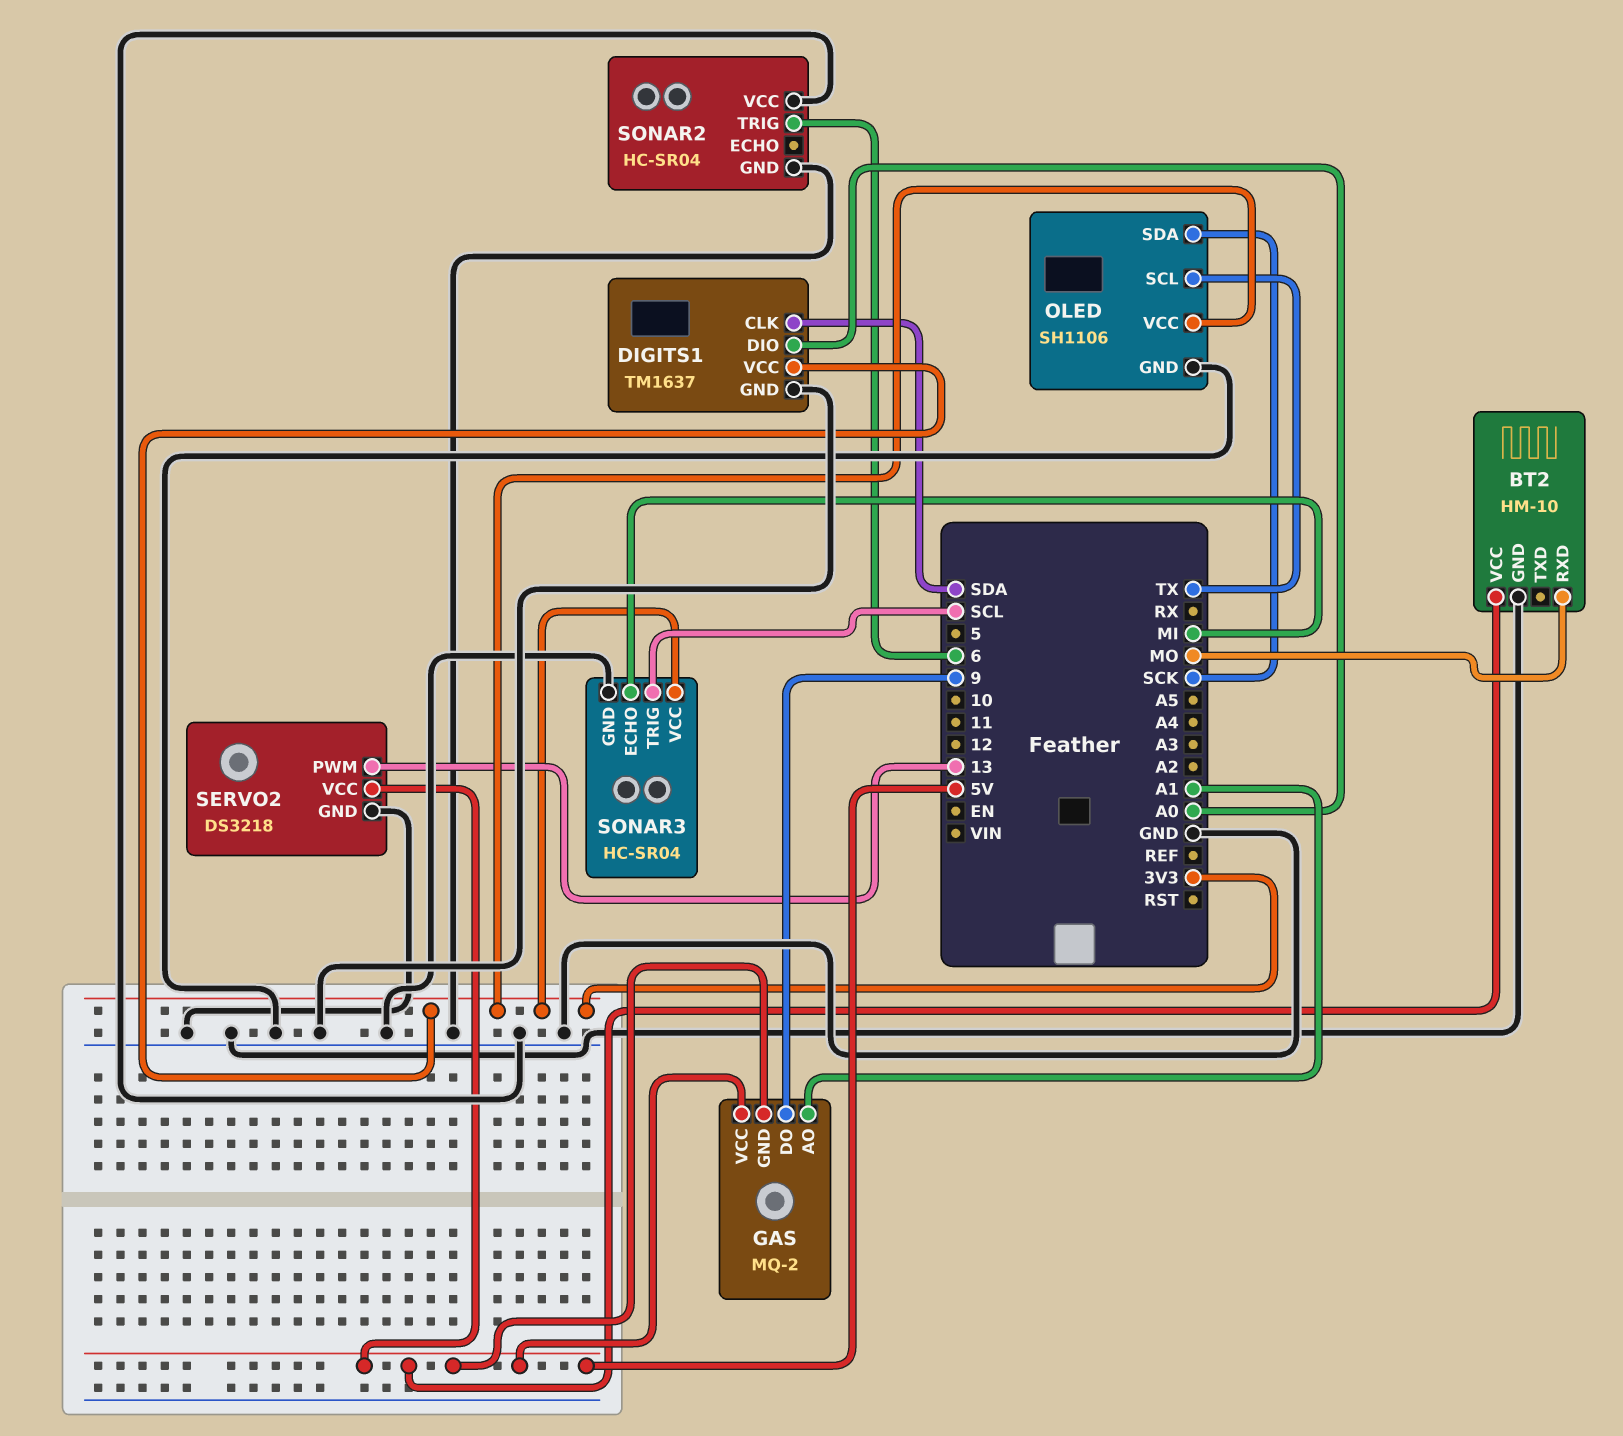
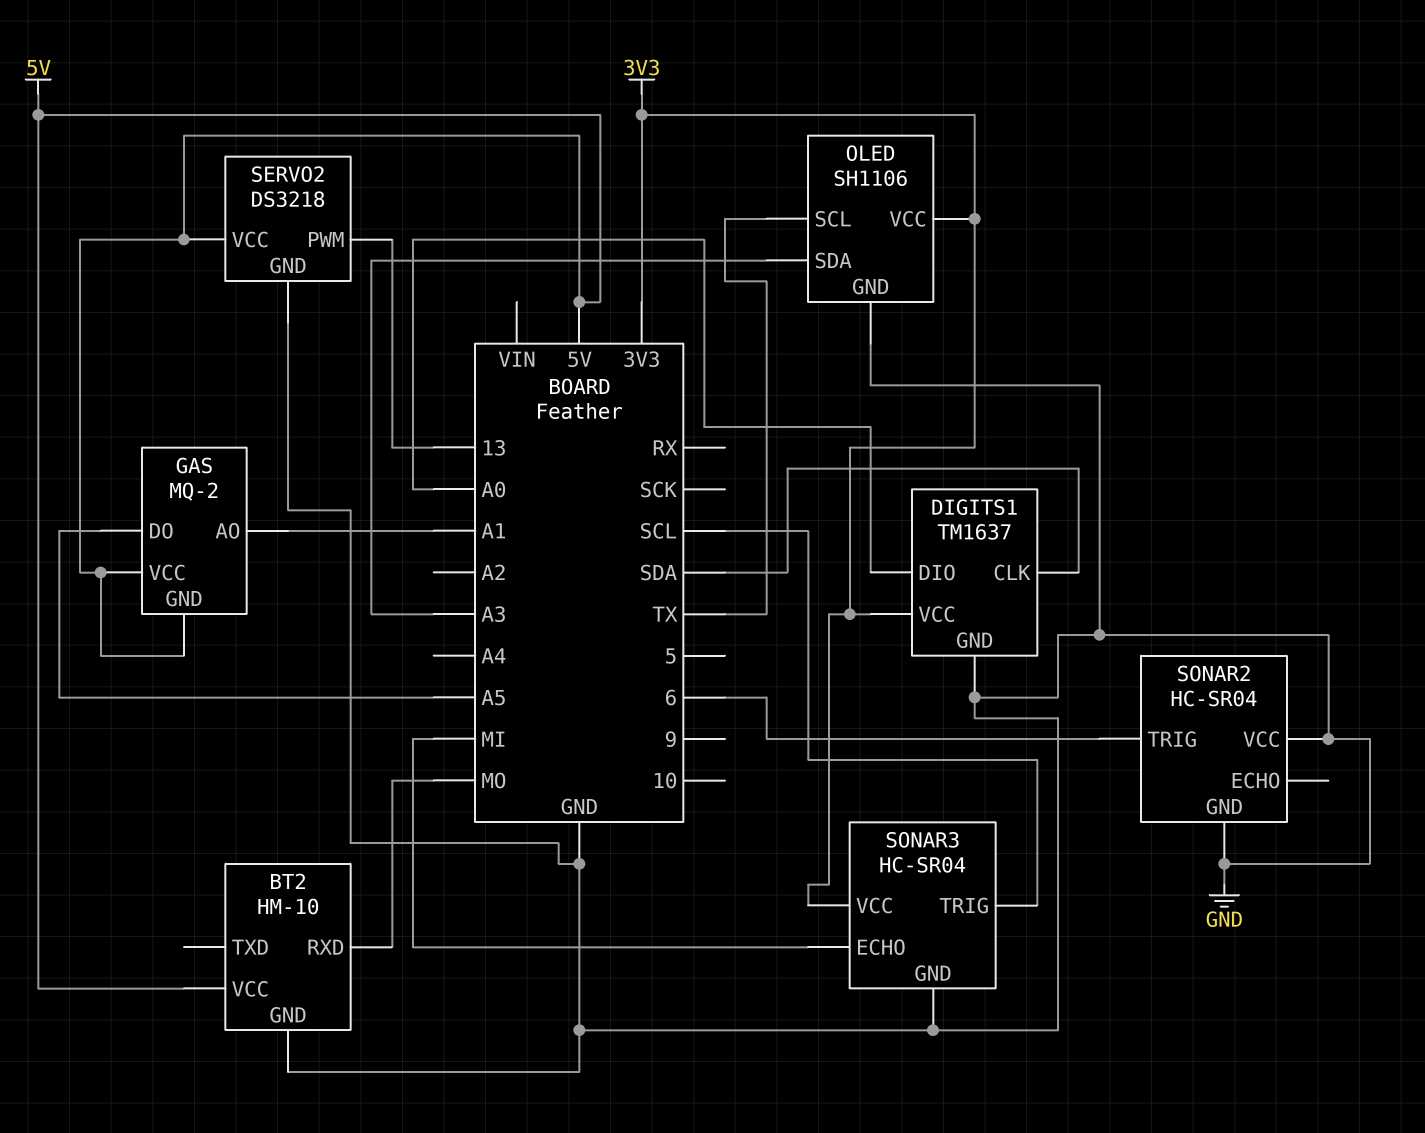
GAS pin DO: 9 -> A5
OLED pin SDA: SCK -> A3

